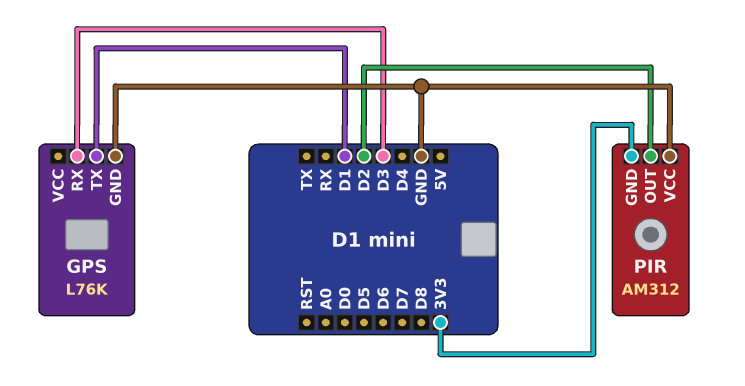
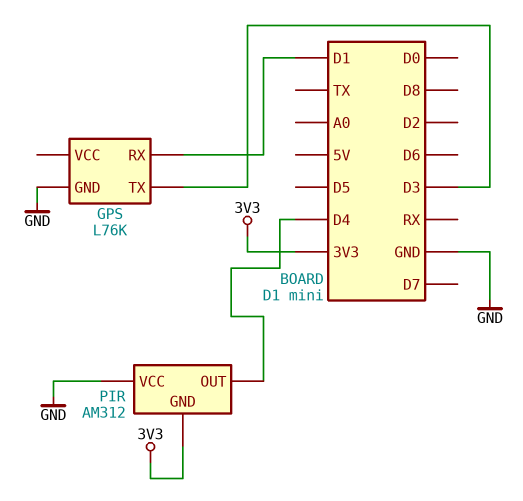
GPS pin RX: D3 -> D1
GPS pin TX: D1 -> D3
PIR pin OUT: D2 -> D4

